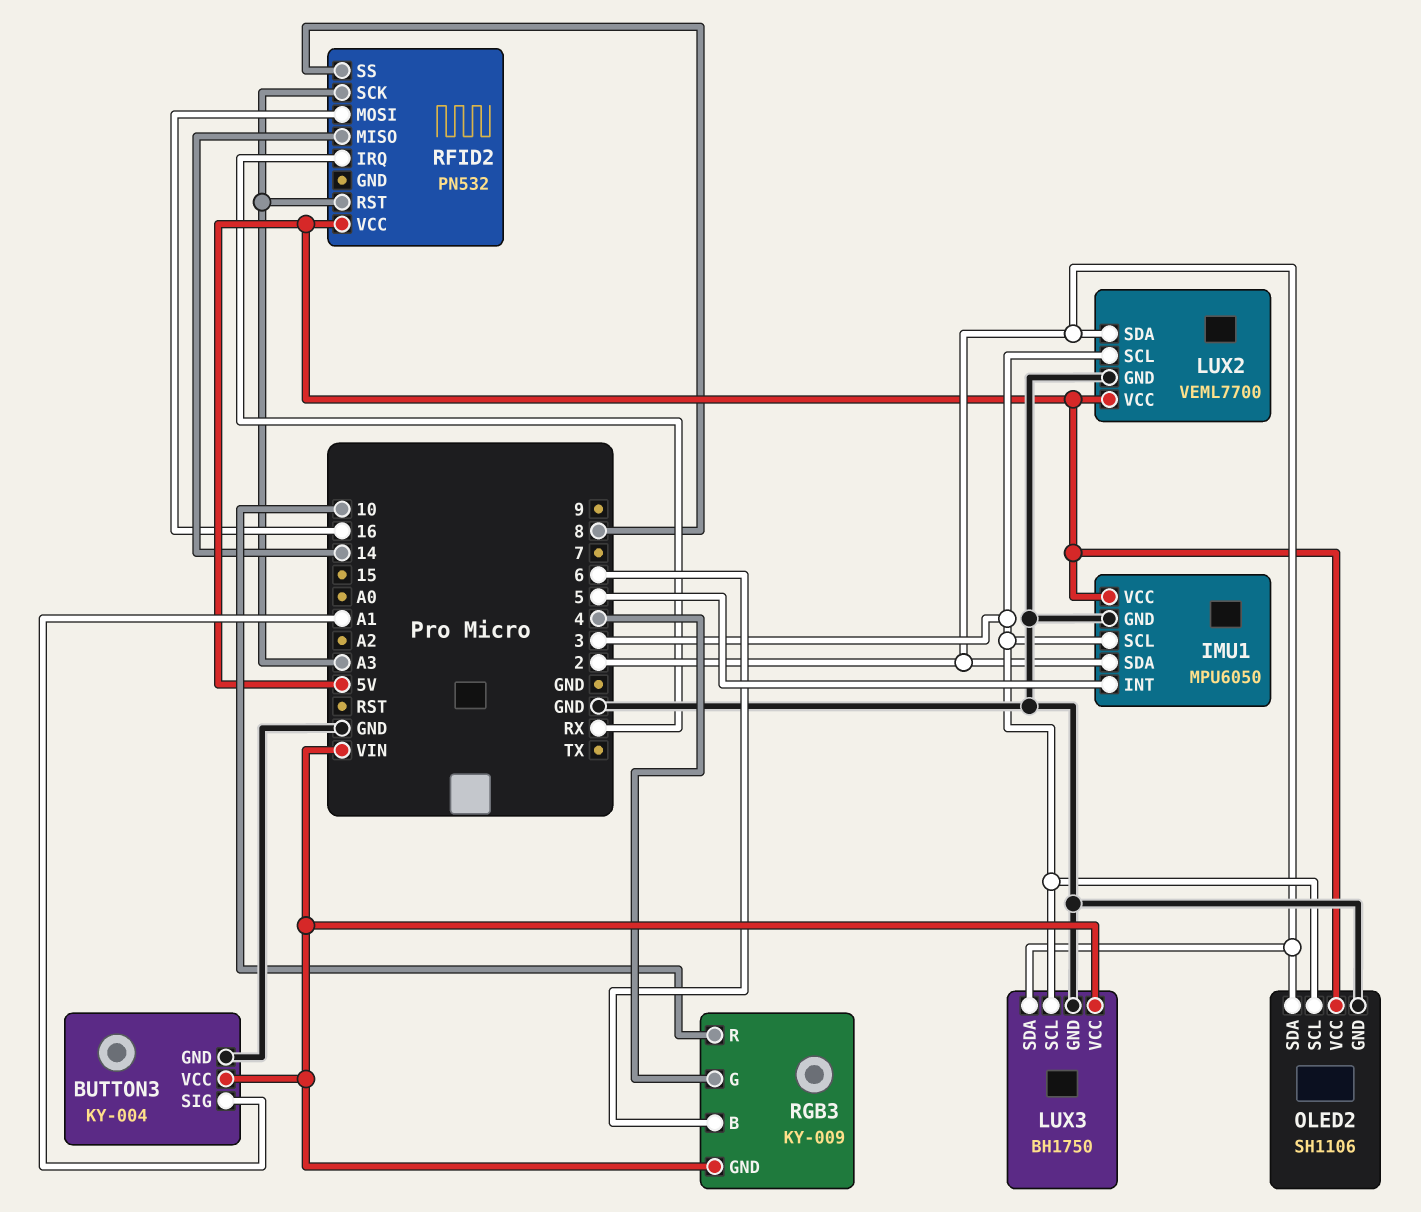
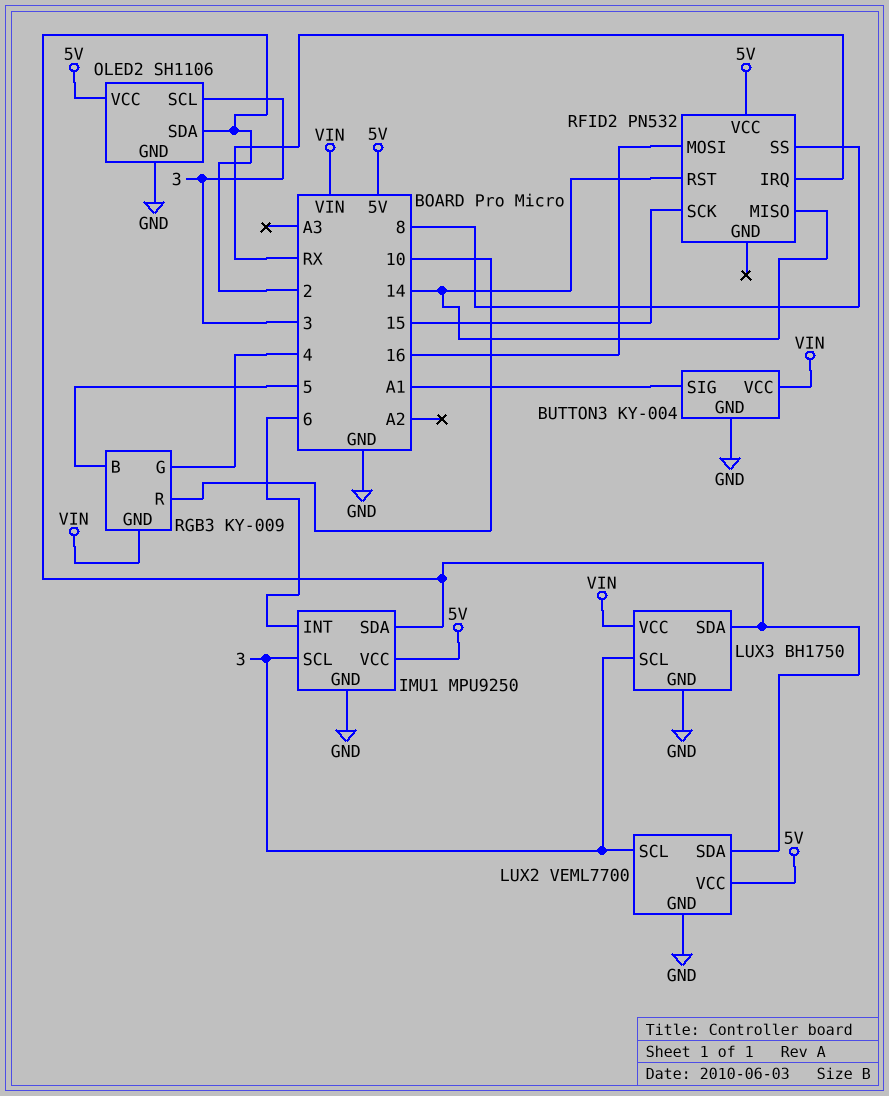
IMU1: MPU6050 -> MPU9250
IMU1 pin INT: 5 -> 6
RFID2 pin RST: A3 -> 14
RFID2 pin SCK: A3 -> 15
RGB3 pin B: 6 -> 5

